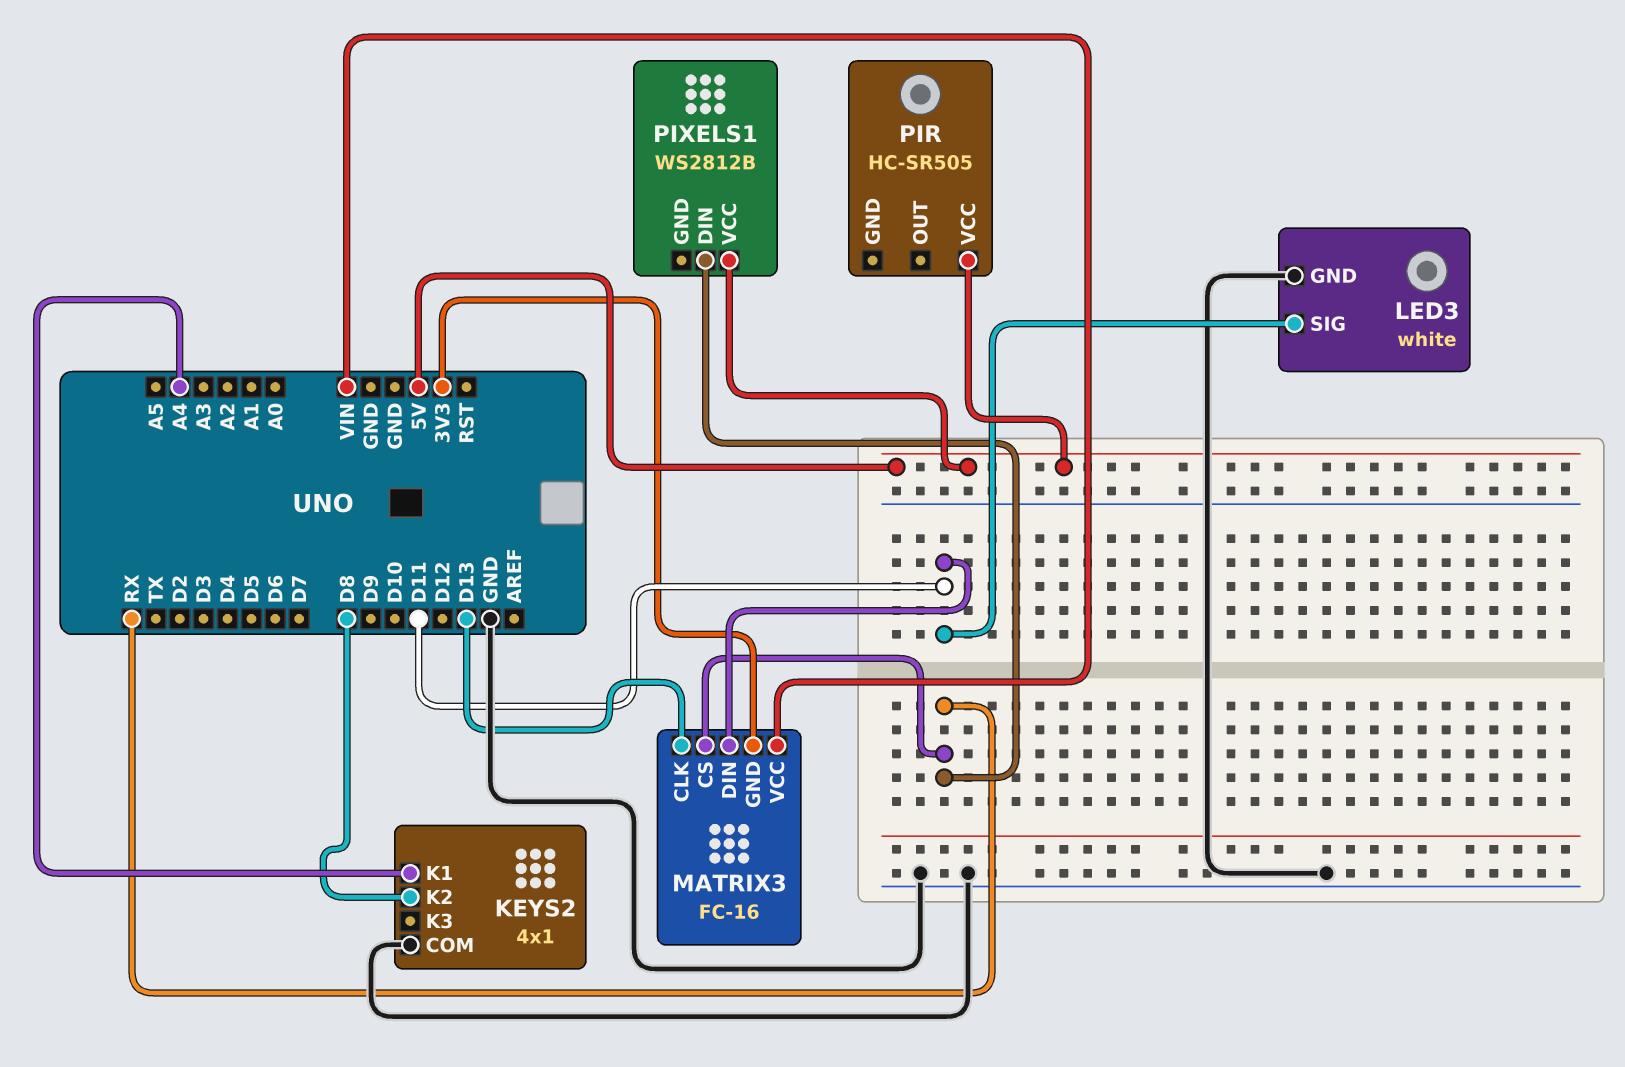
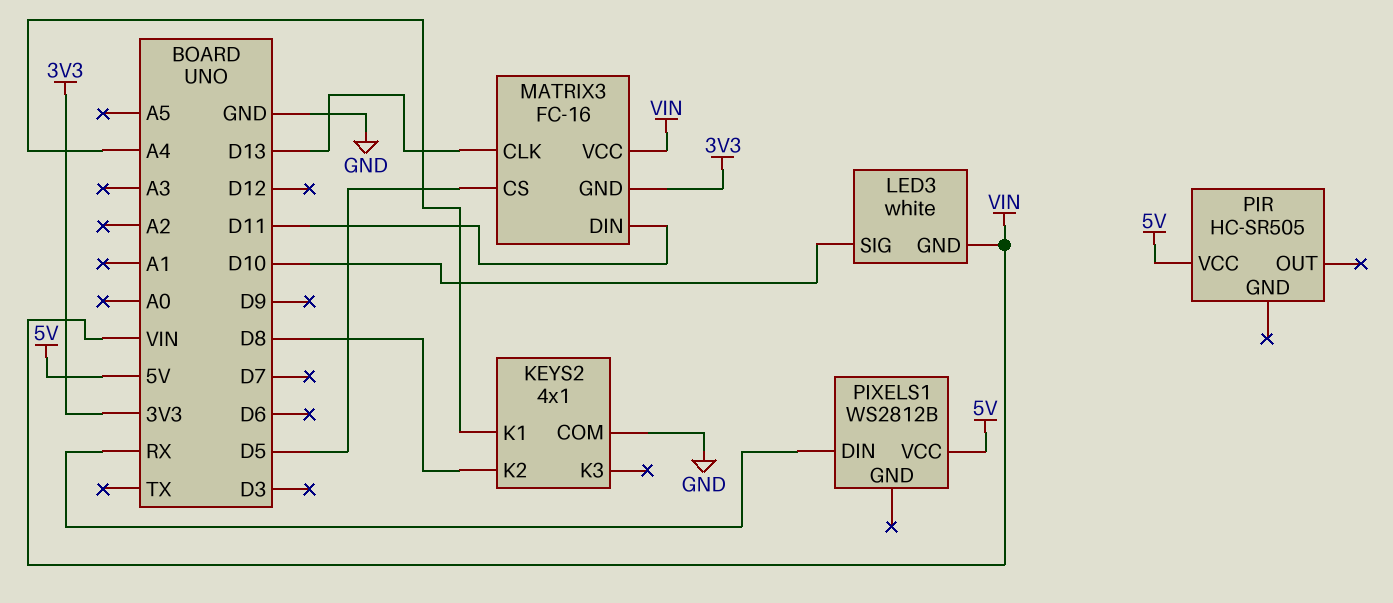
LED3 pin GND: GND -> VIN
LED3 pin SIG: D11 -> D10
MATRIX3 pin CS: RX -> D5

